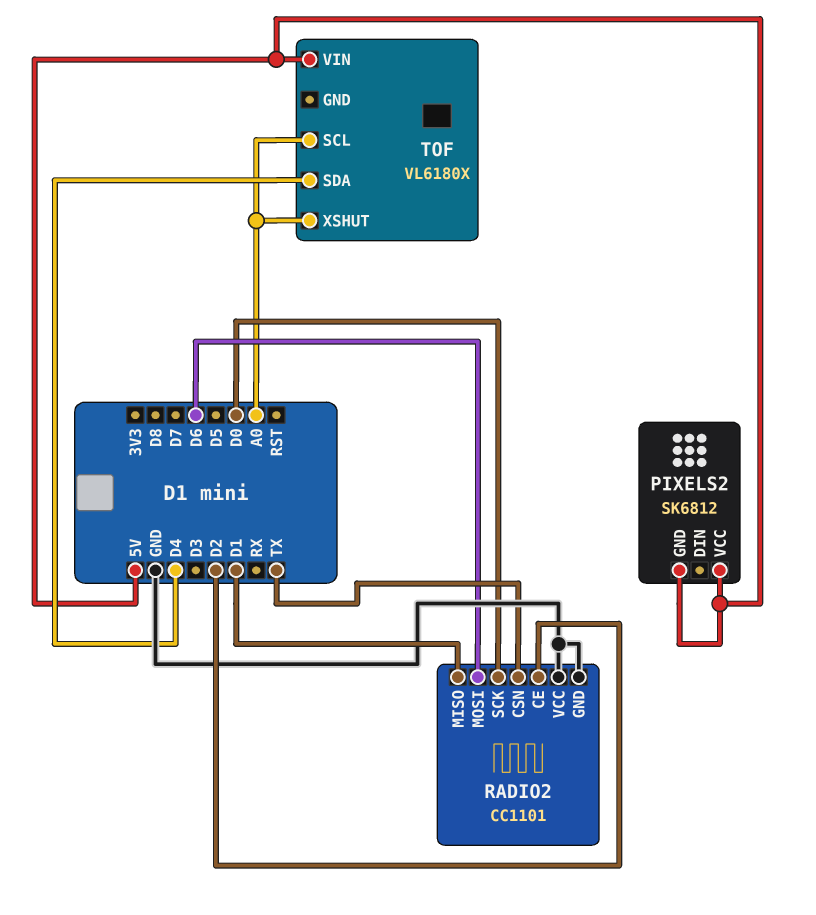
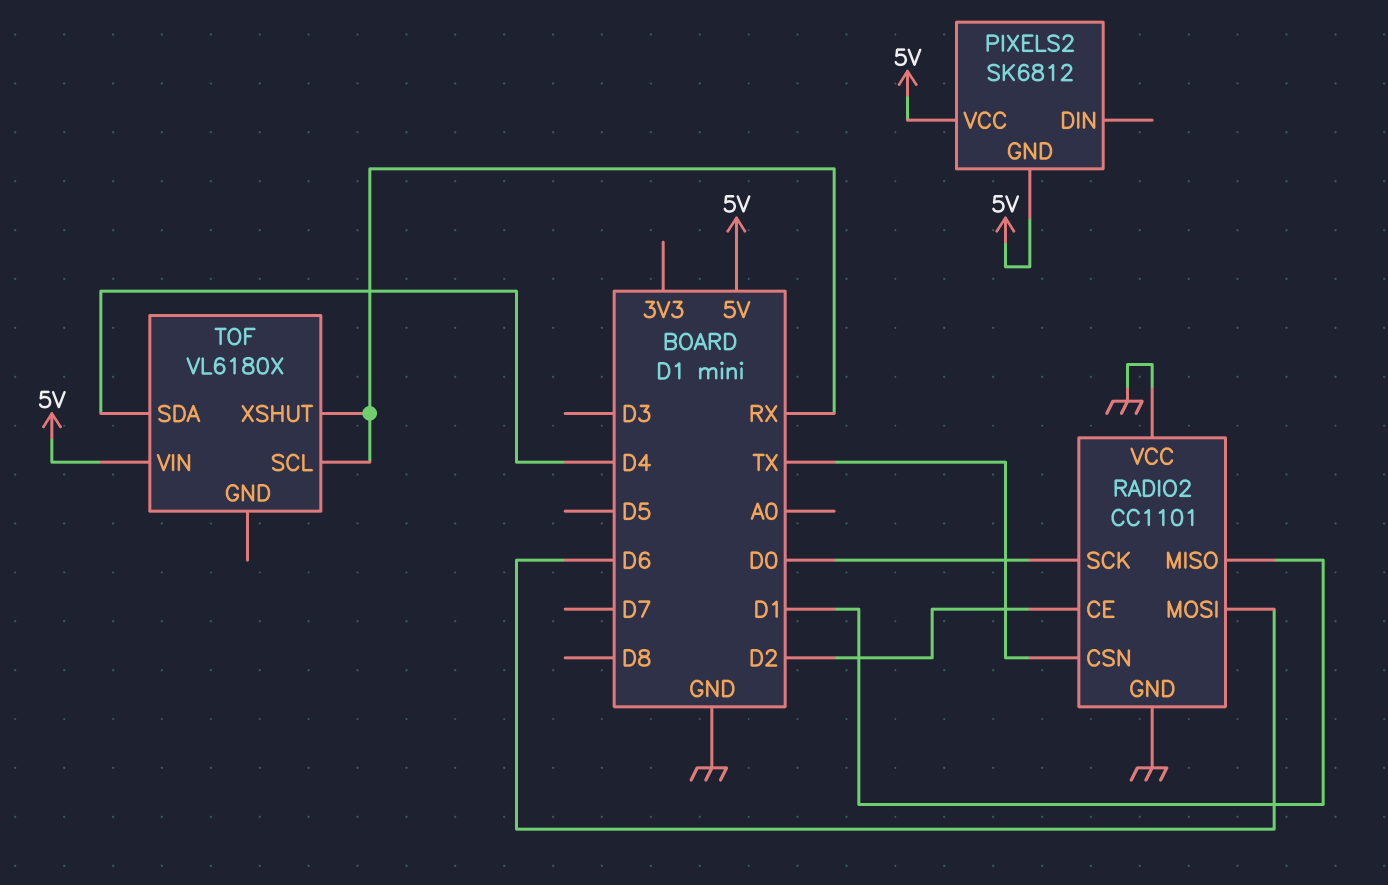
TOF pin SCL: A0 -> RX
TOF pin XSHUT: A0 -> RX

